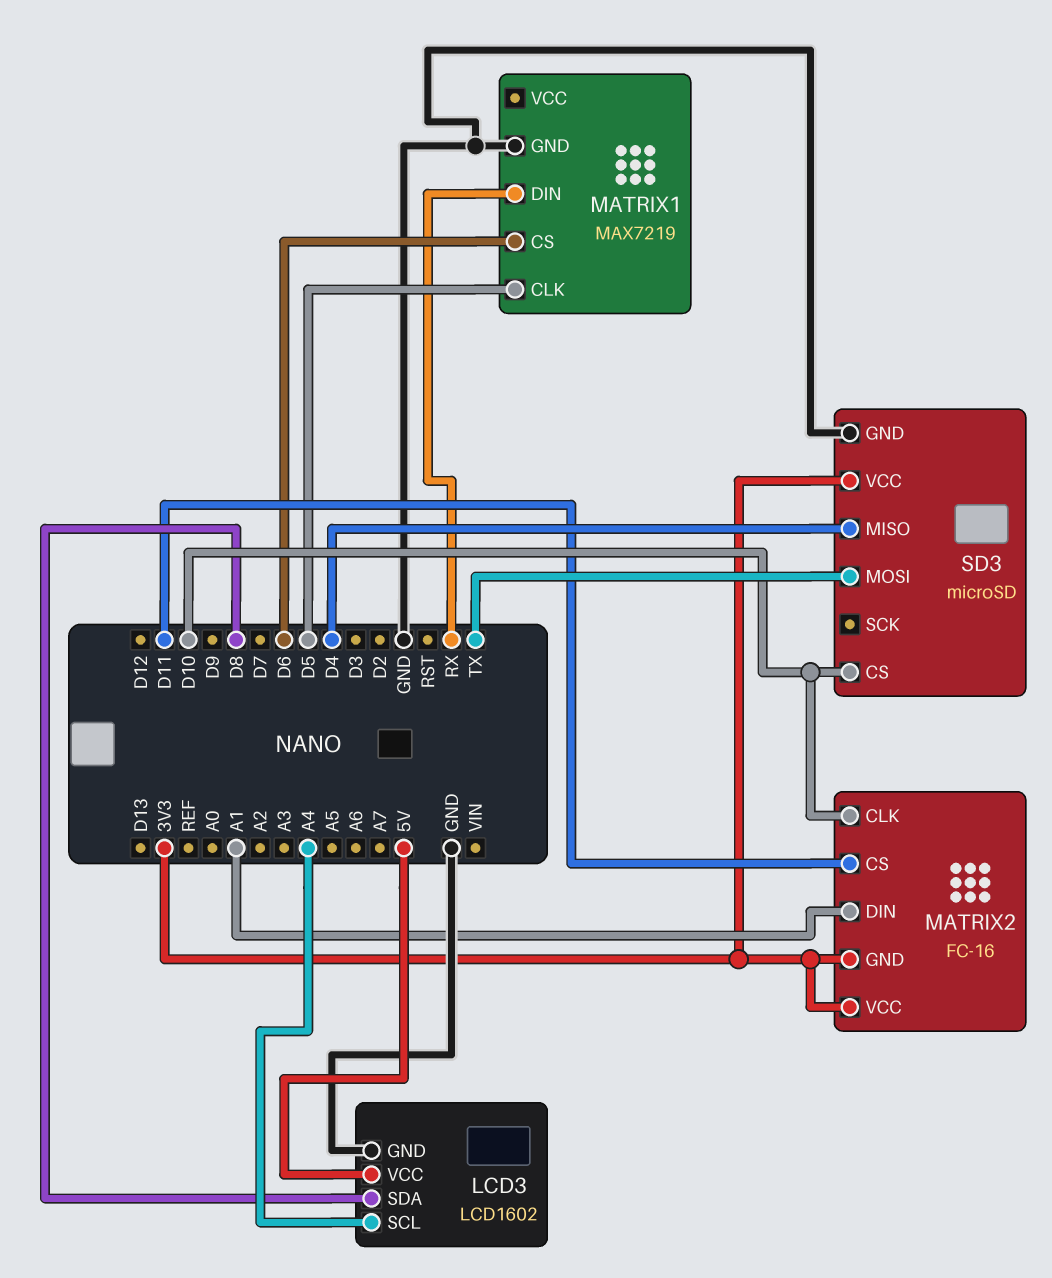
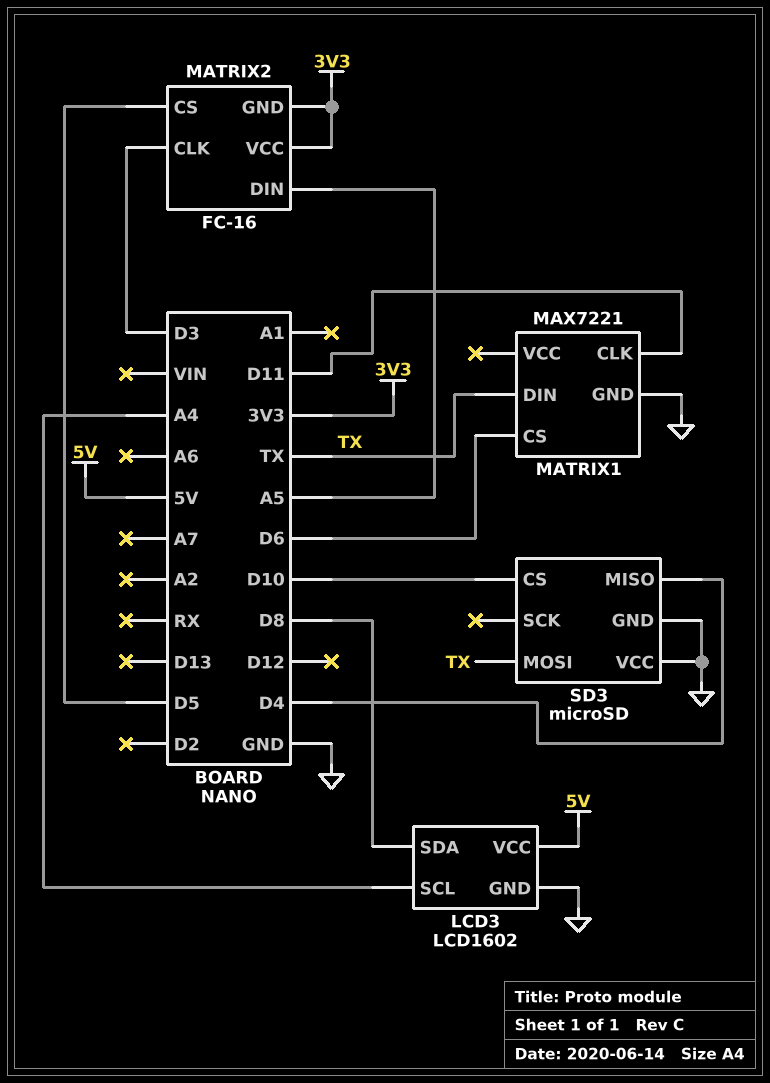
MATRIX1: MAX7219 -> MAX7221
MATRIX1 pin CLK: D5 -> D11
MATRIX1 pin DIN: RX -> TX
MATRIX2 pin CLK: D10 -> D3
MATRIX2 pin CS: D11 -> D5
MATRIX2 pin DIN: A1 -> A5
SD3 pin VCC: 3V3 -> GND

